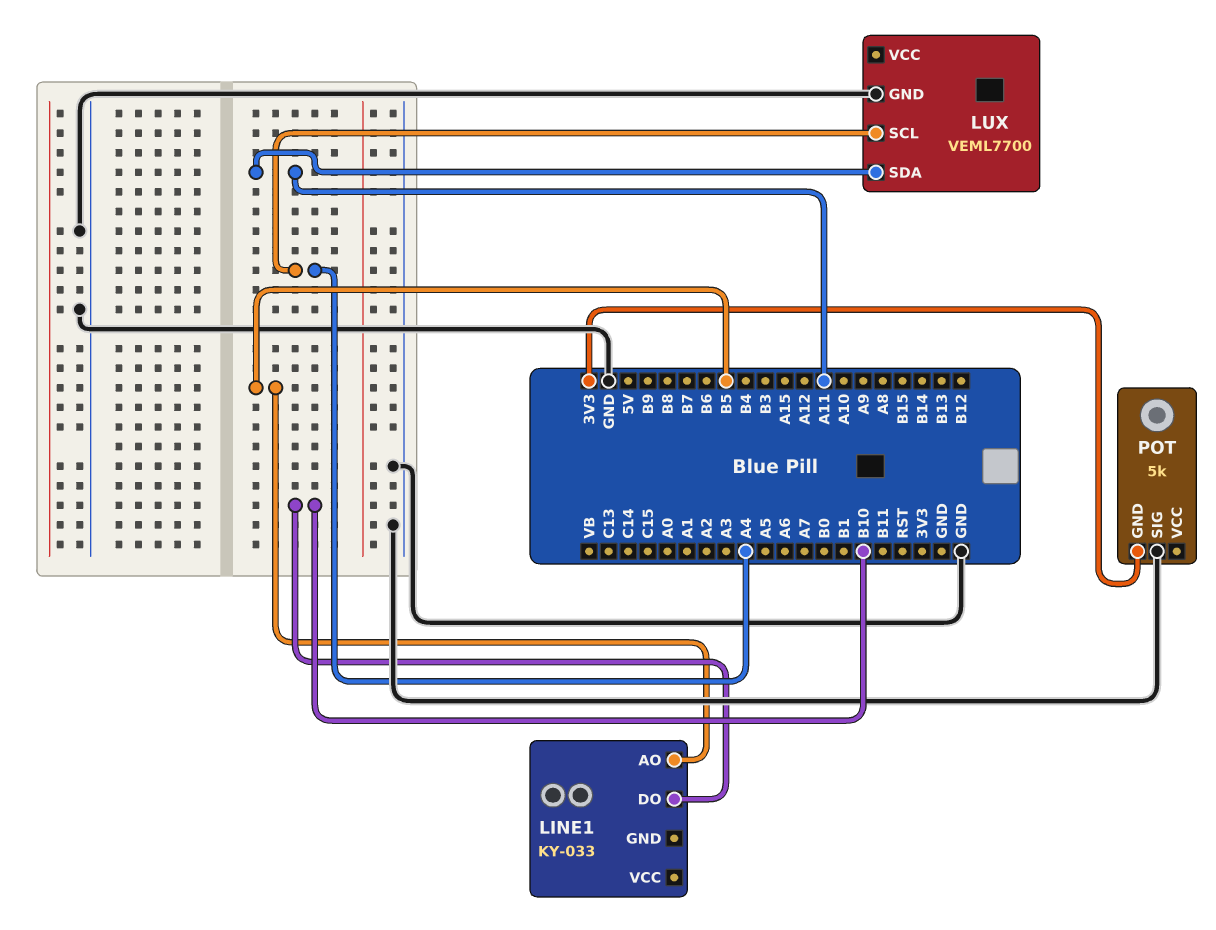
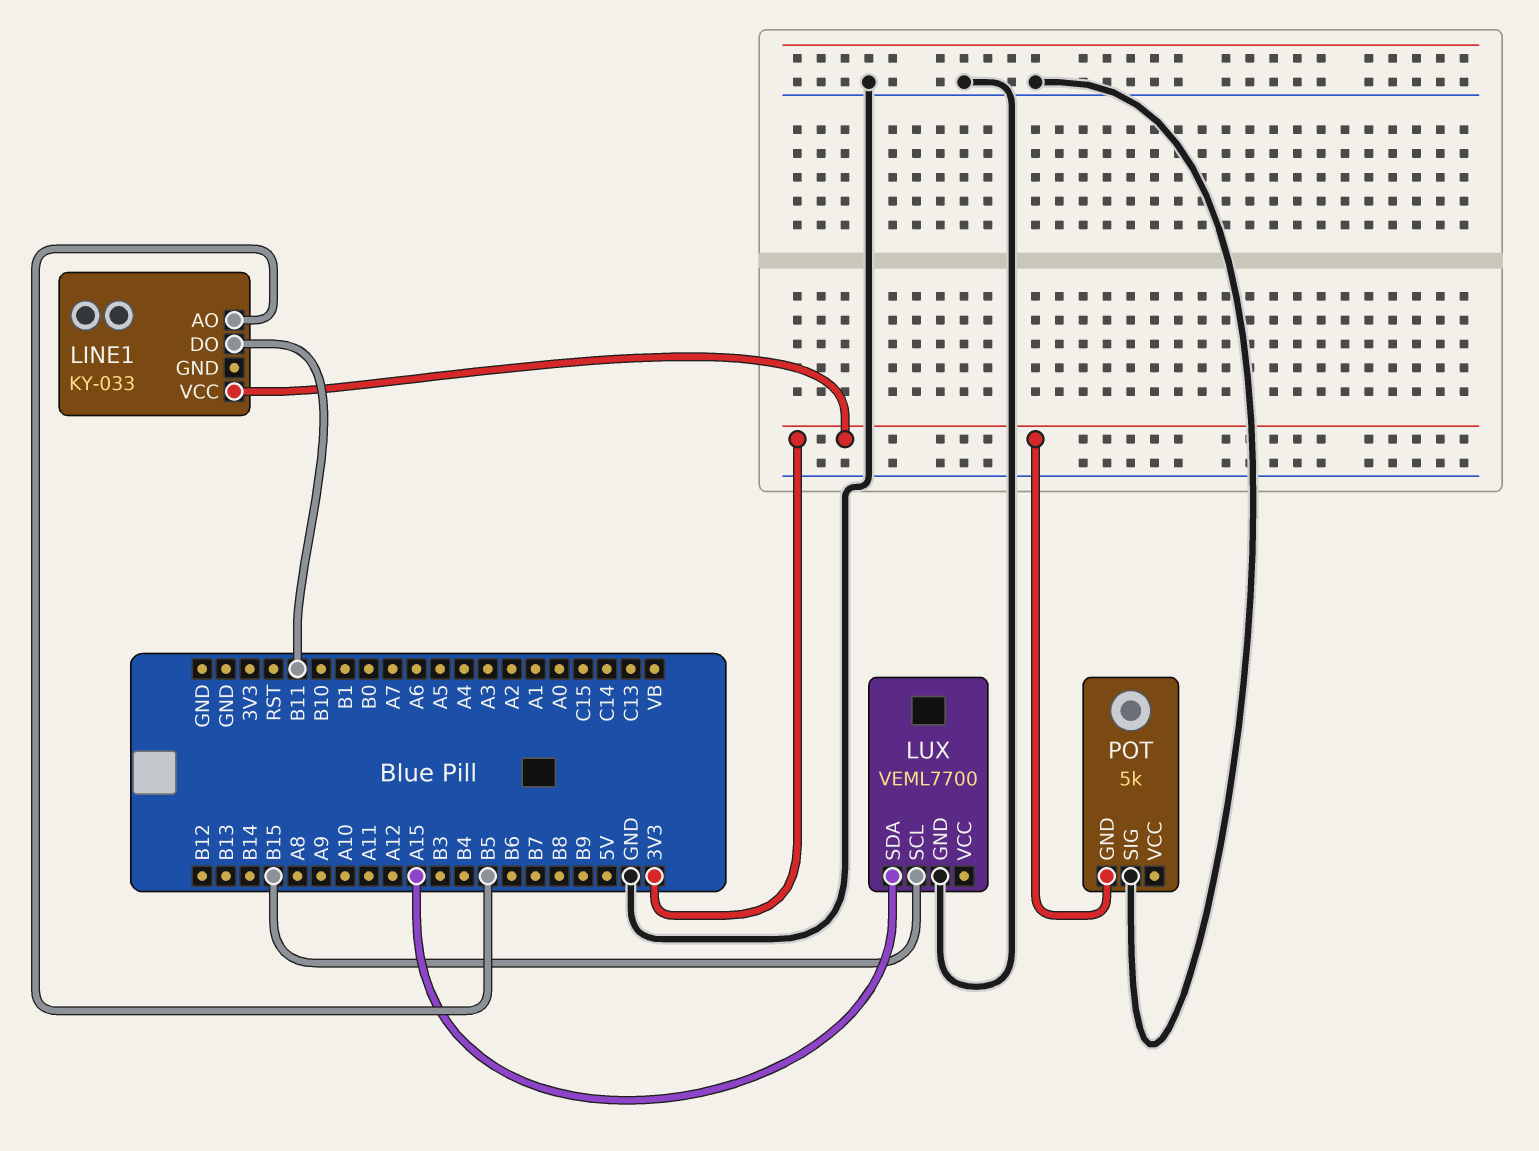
LINE1 pin DO: B10 -> B11
LINE1 pin VCC: none -> 3V3
LUX pin SCL: A4 -> B15
LUX pin SDA: A11 -> A15

